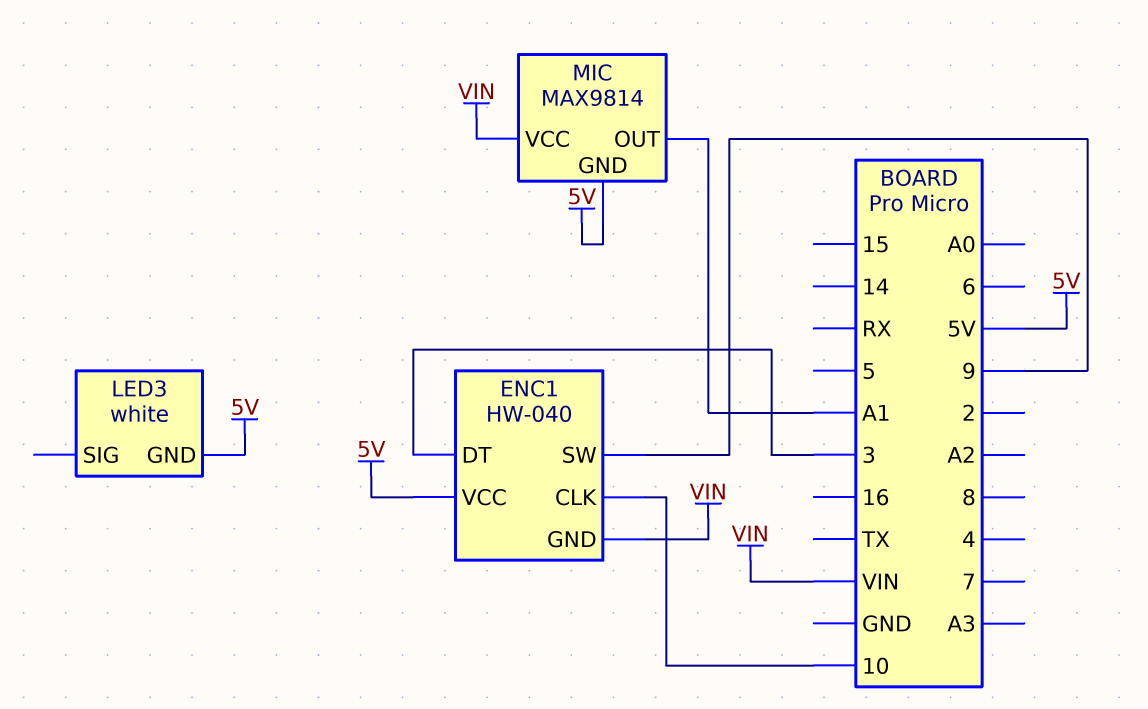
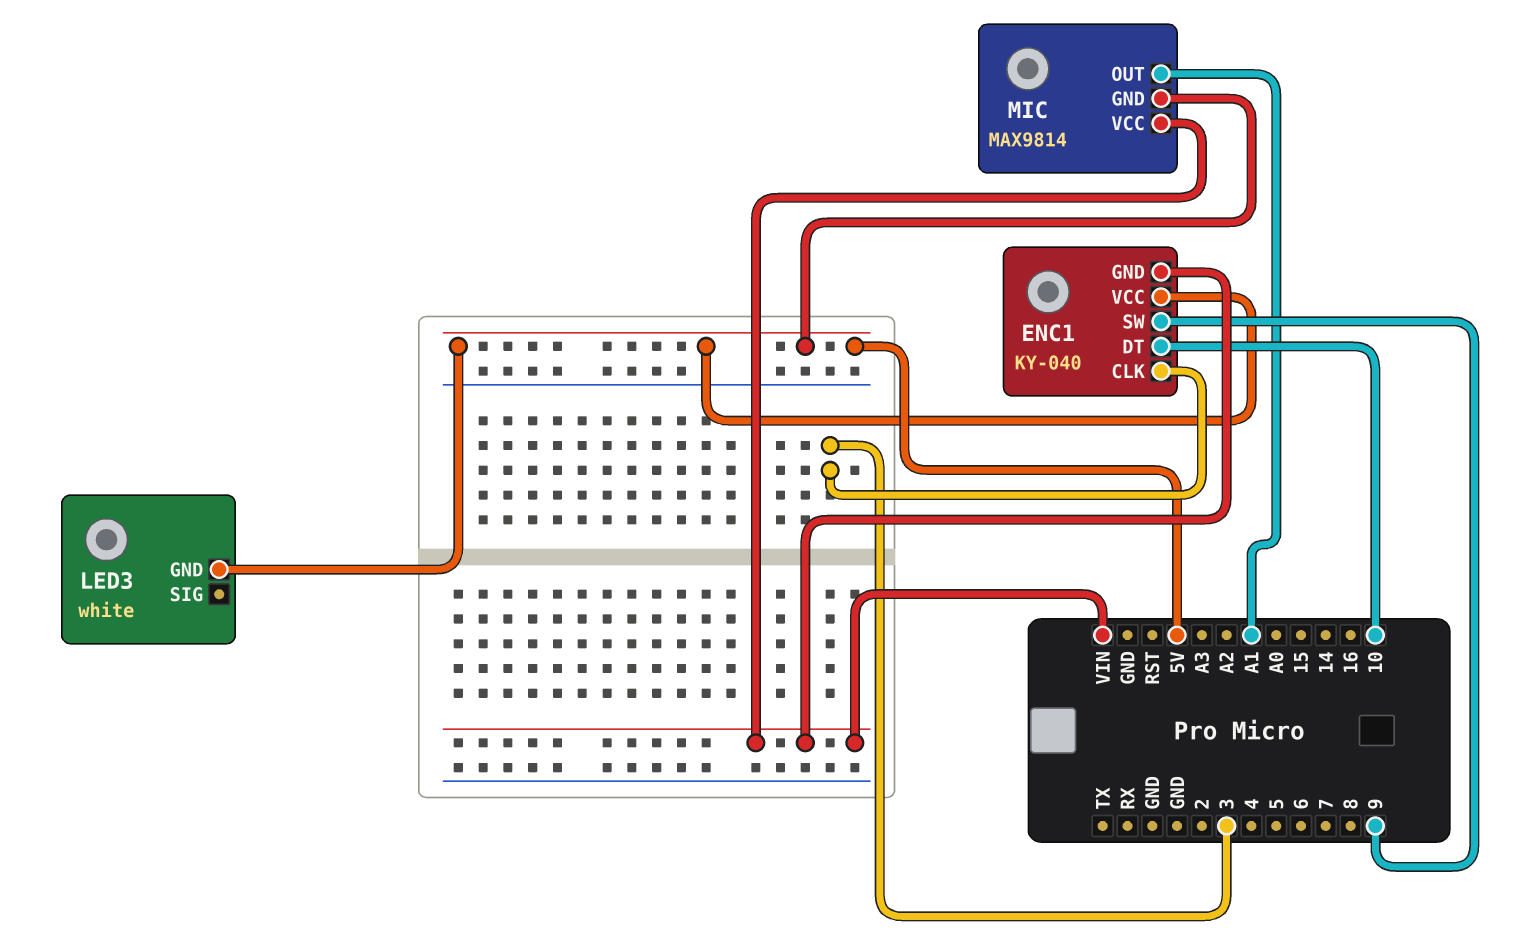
ENC1: HW-040 -> KY-040
ENC1 pin CLK: 10 -> 3
ENC1 pin DT: 3 -> 10

